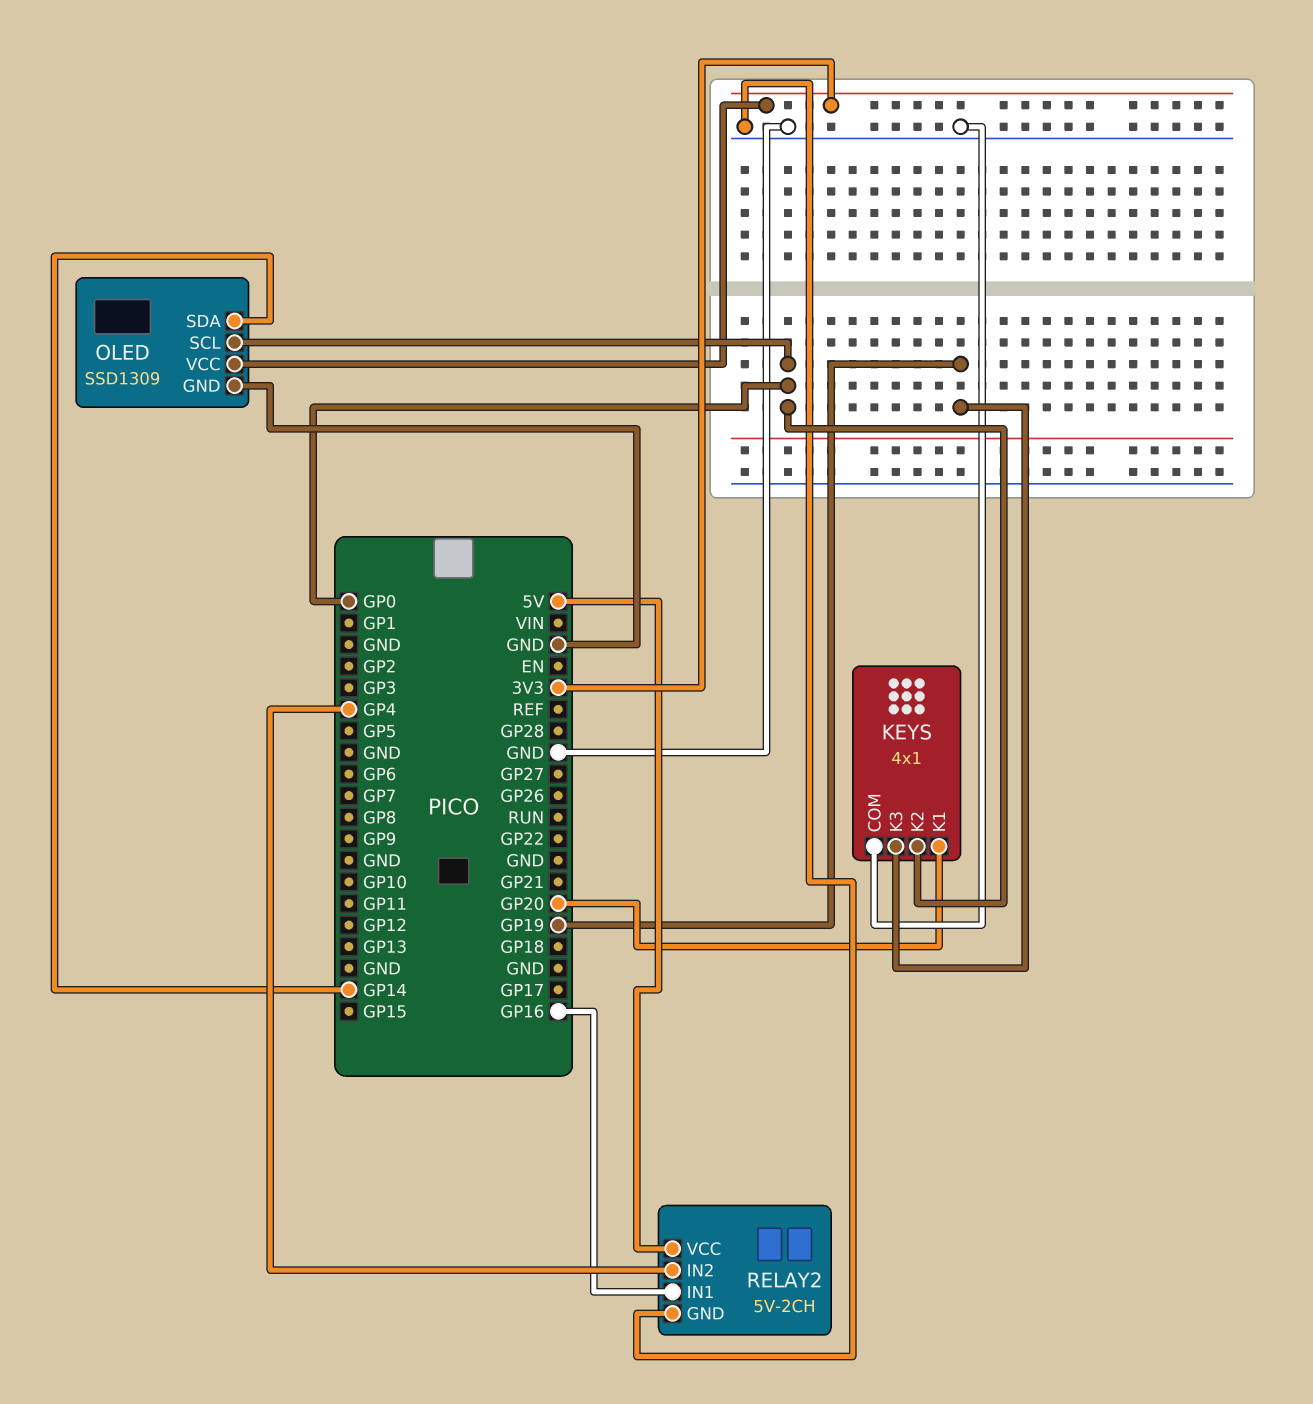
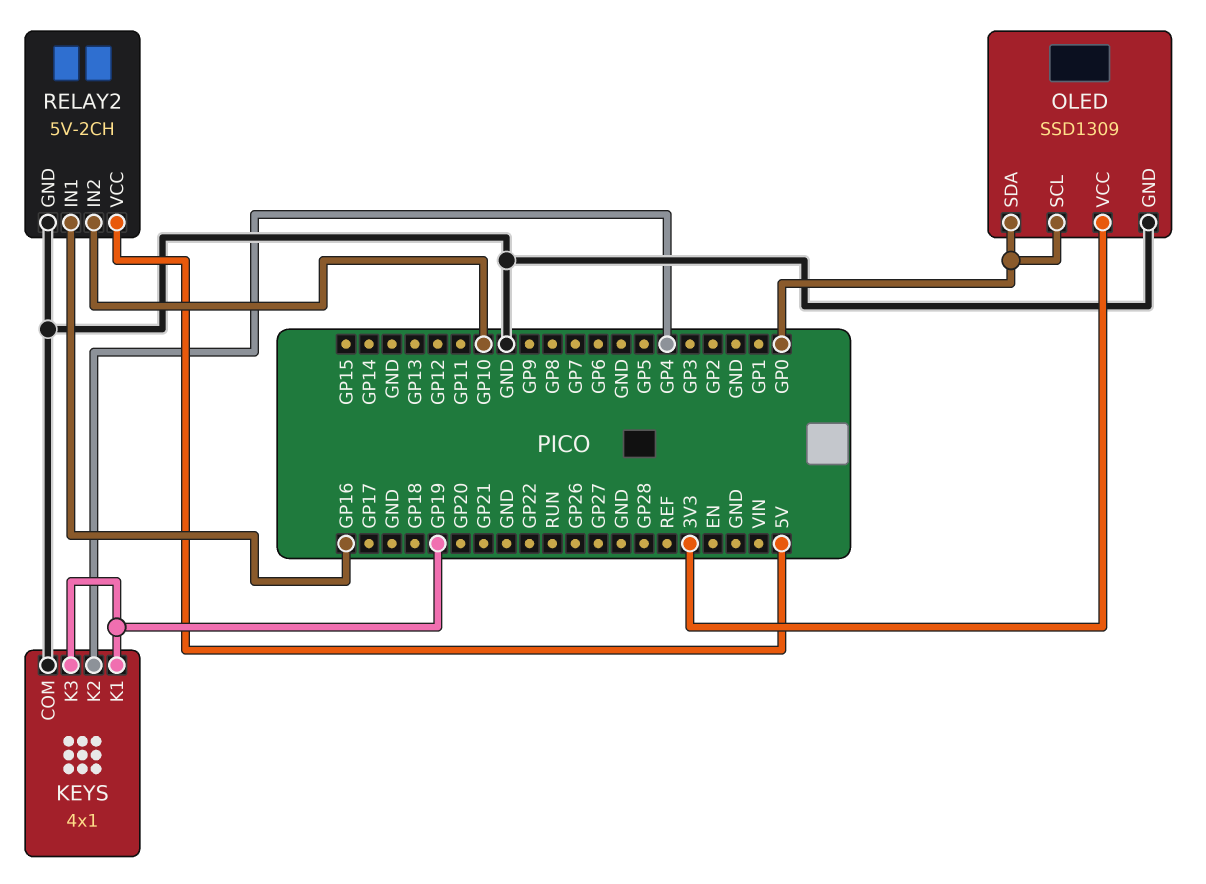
KEYS pin K1: GP20 -> GP19
KEYS pin K2: GP0 -> GP4
OLED pin SDA: GP14 -> GP0
RELAY2 pin IN2: GP4 -> GP10

